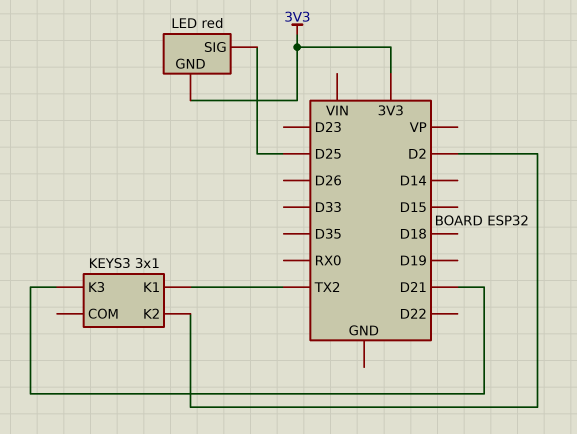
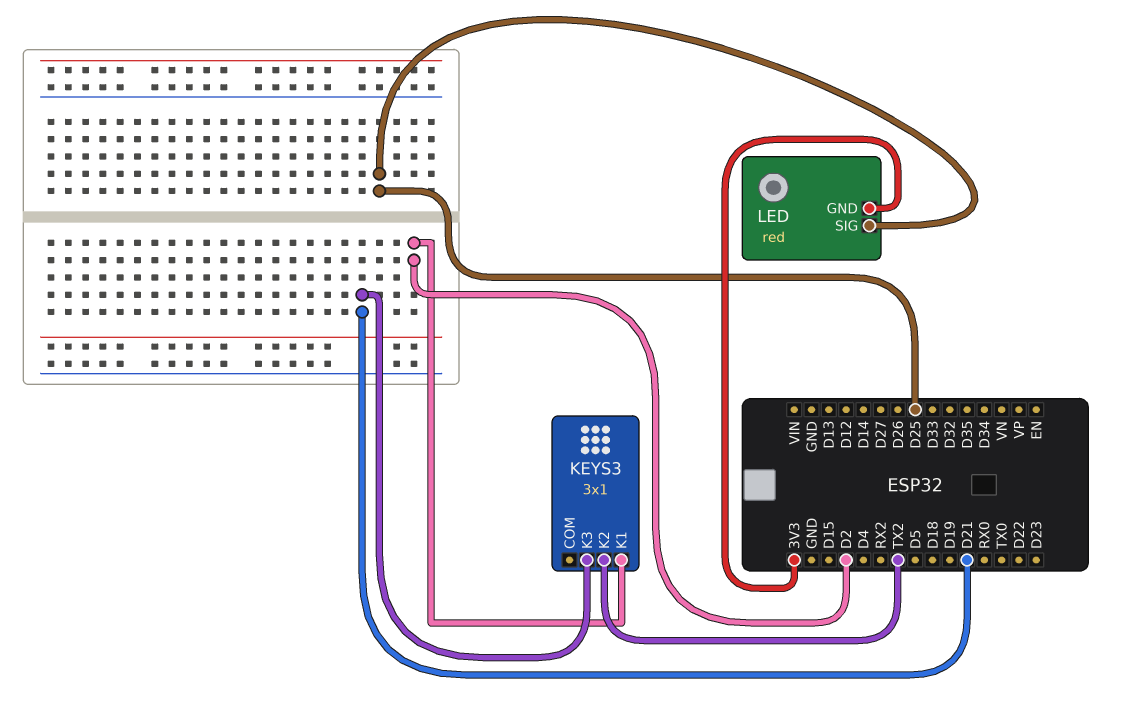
KEYS3 pin K1: TX2 -> D2
KEYS3 pin K2: D2 -> TX2

